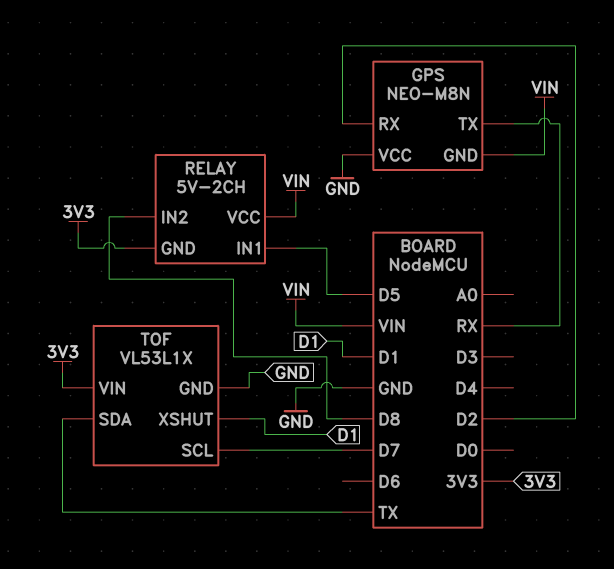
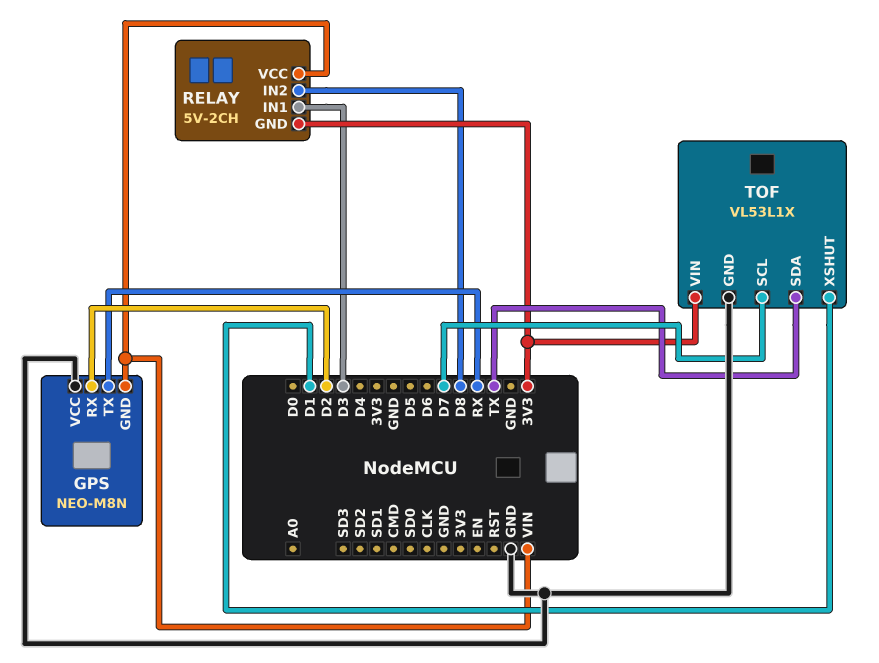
RELAY pin IN1: D5 -> D3

